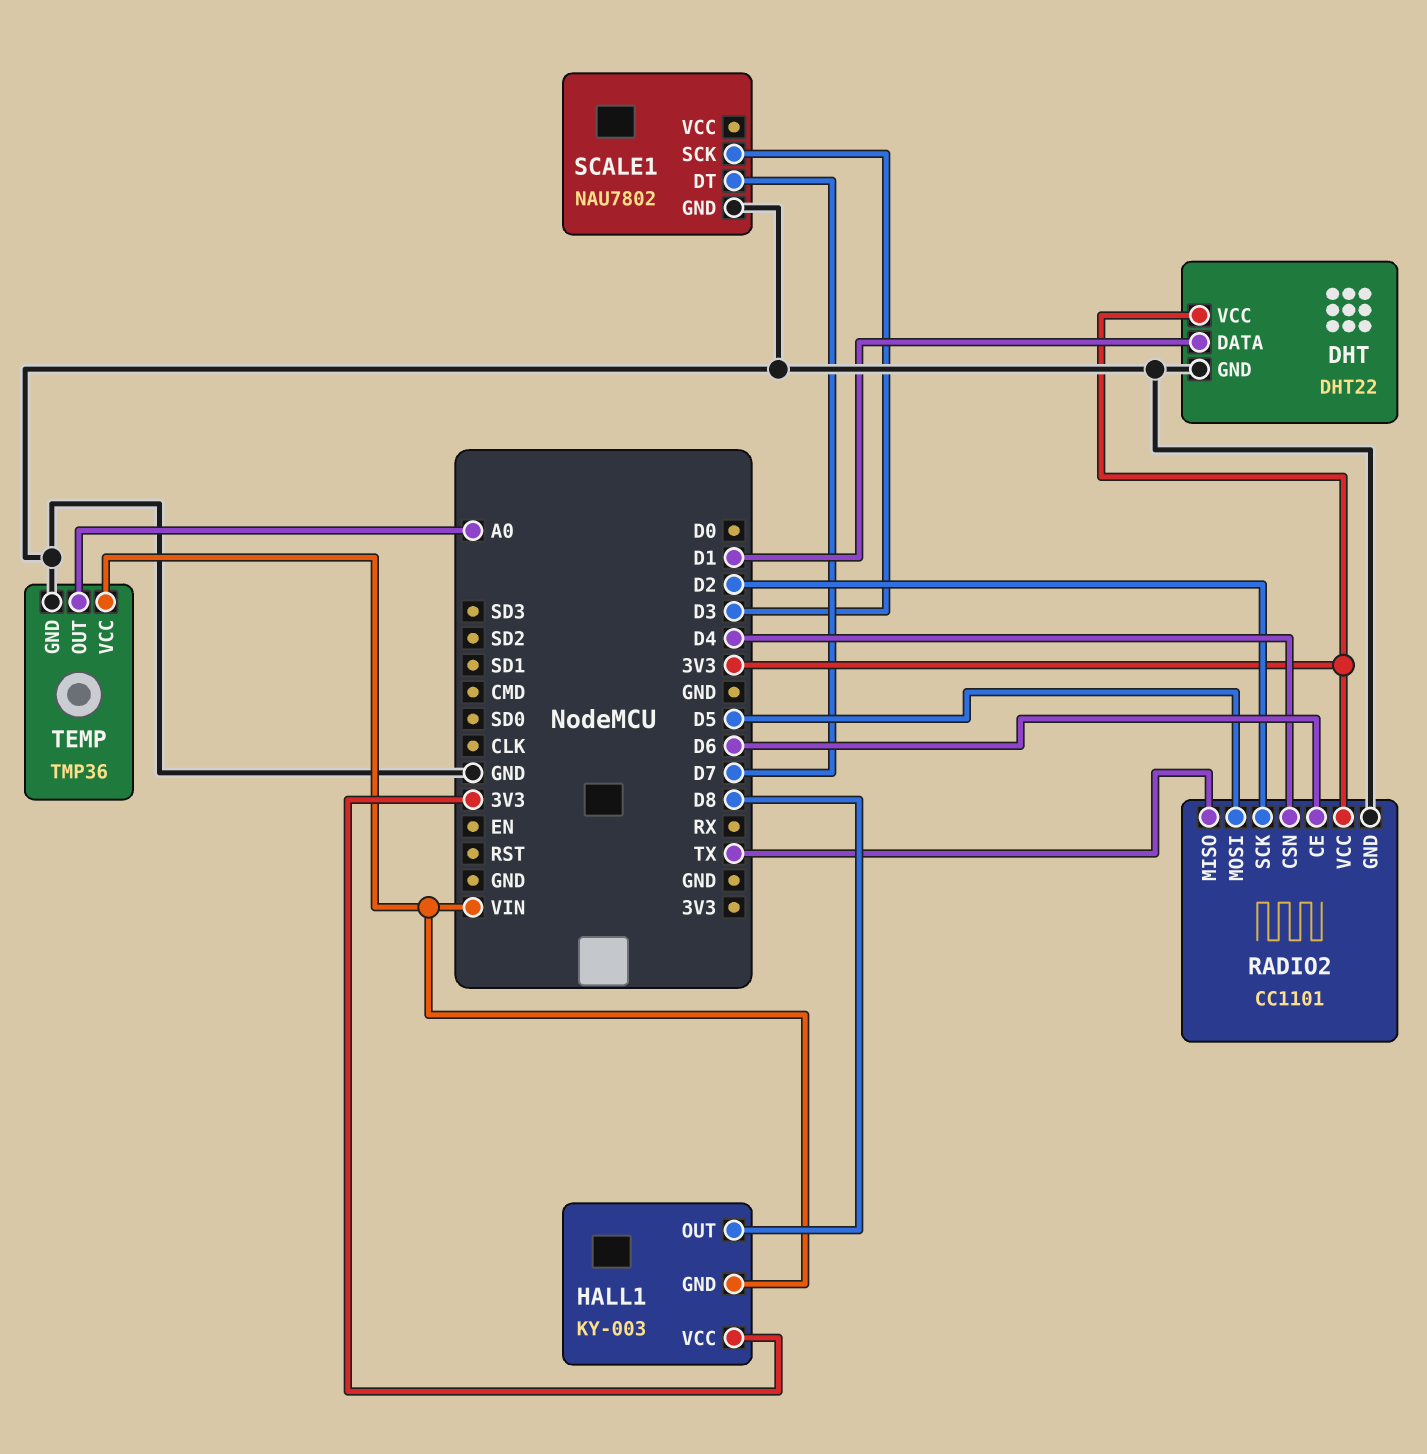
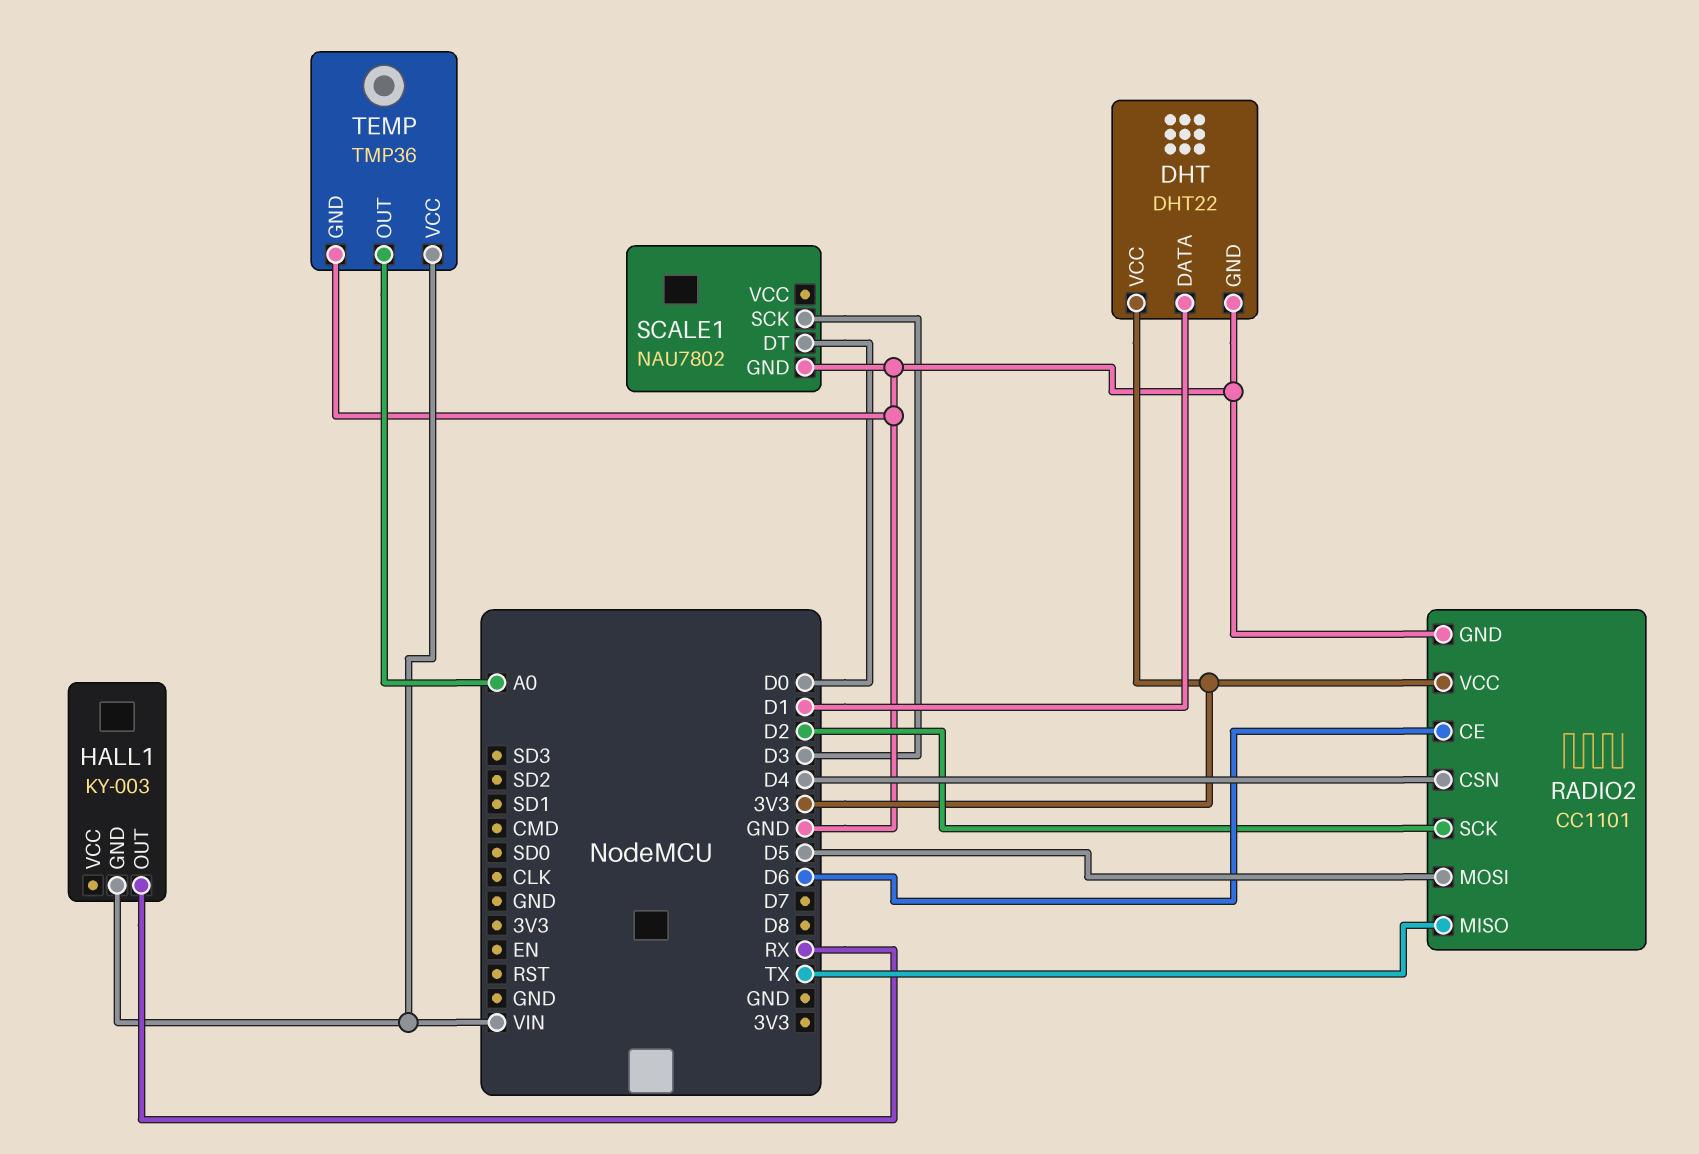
HALL1 pin OUT: D8 -> RX
HALL1 pin VCC: 3V3 -> none
SCALE1 pin DT: D7 -> D0

